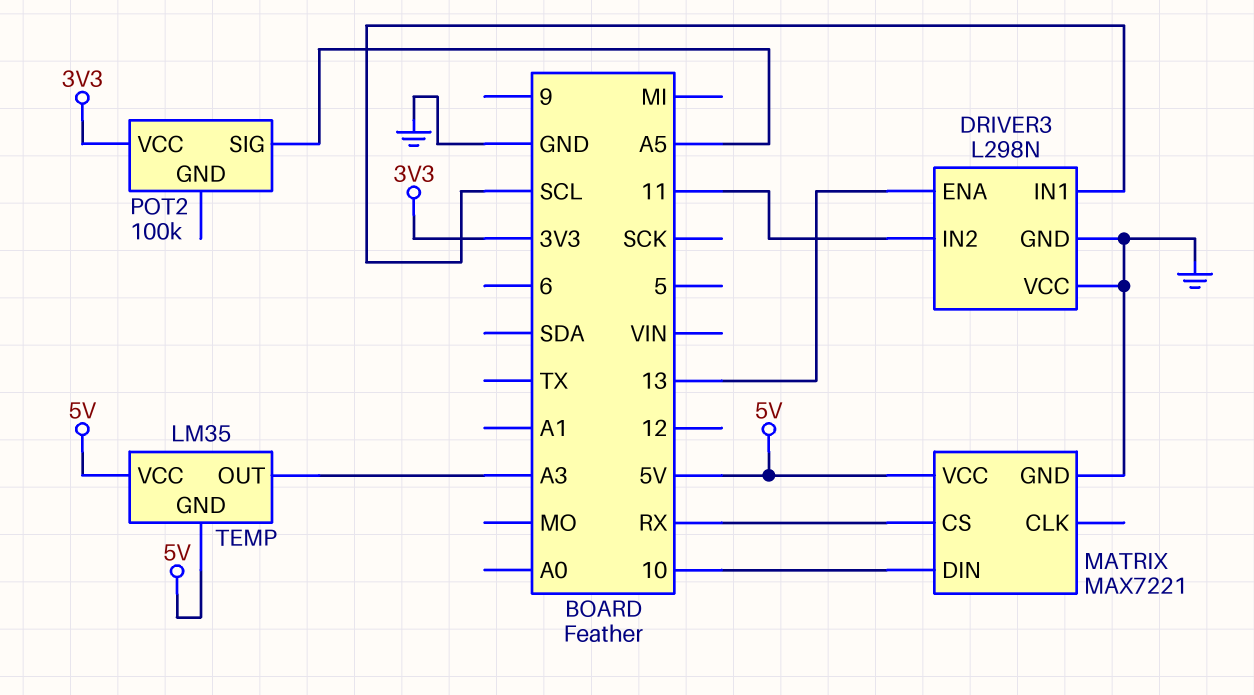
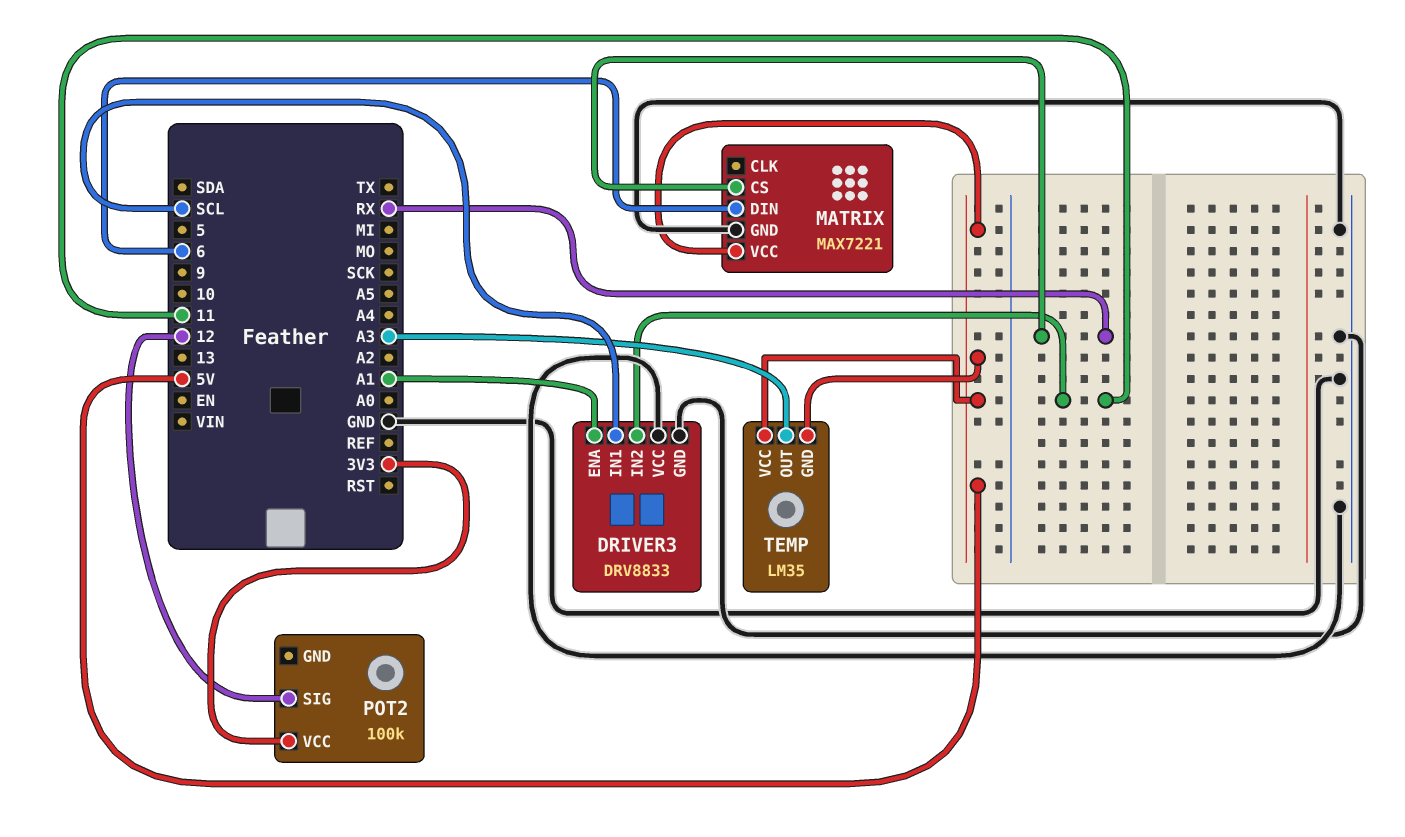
DRIVER3: L298N -> DRV8833
DRIVER3 pin ENA: 13 -> A1
MATRIX pin DIN: 10 -> 6
POT2 pin SIG: A5 -> 12

